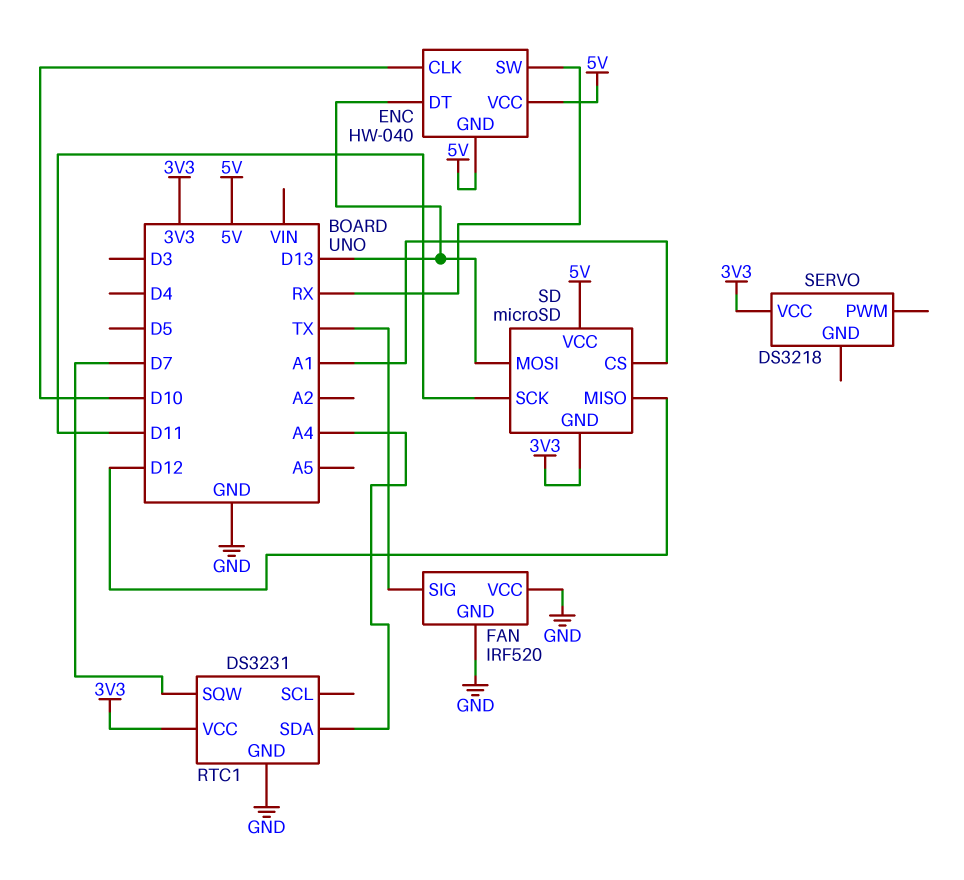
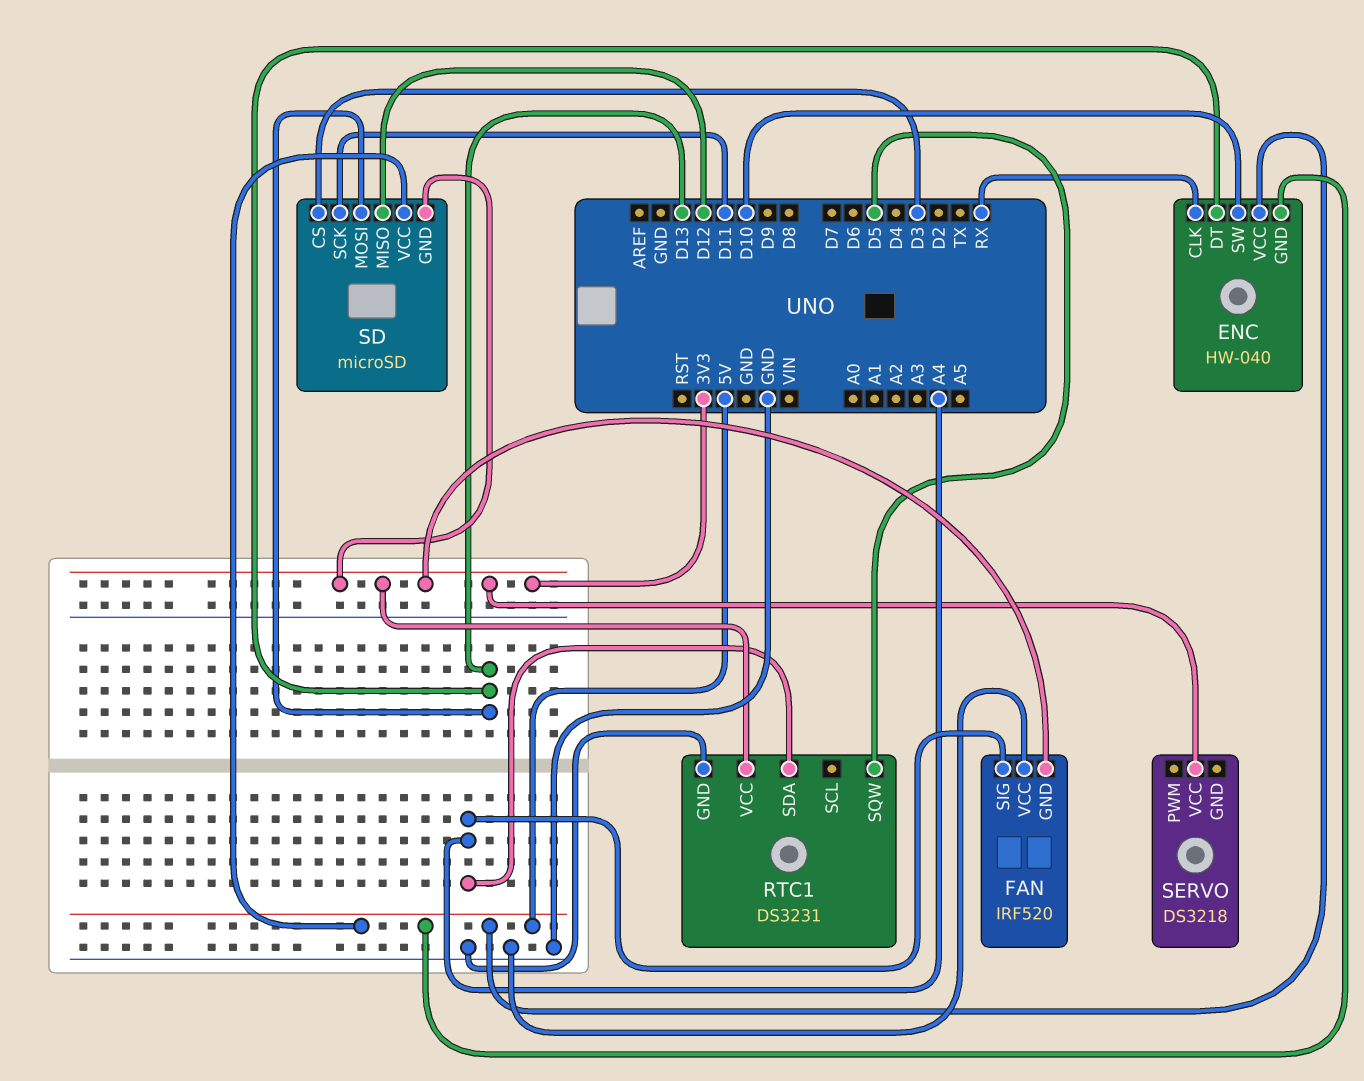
ENC pin CLK: D10 -> RX
ENC pin SW: RX -> D10
FAN pin GND: GND -> 3V3
FAN pin SIG: TX -> A4
RTC1 pin SQW: D7 -> D5
SD pin CS: A1 -> D3

